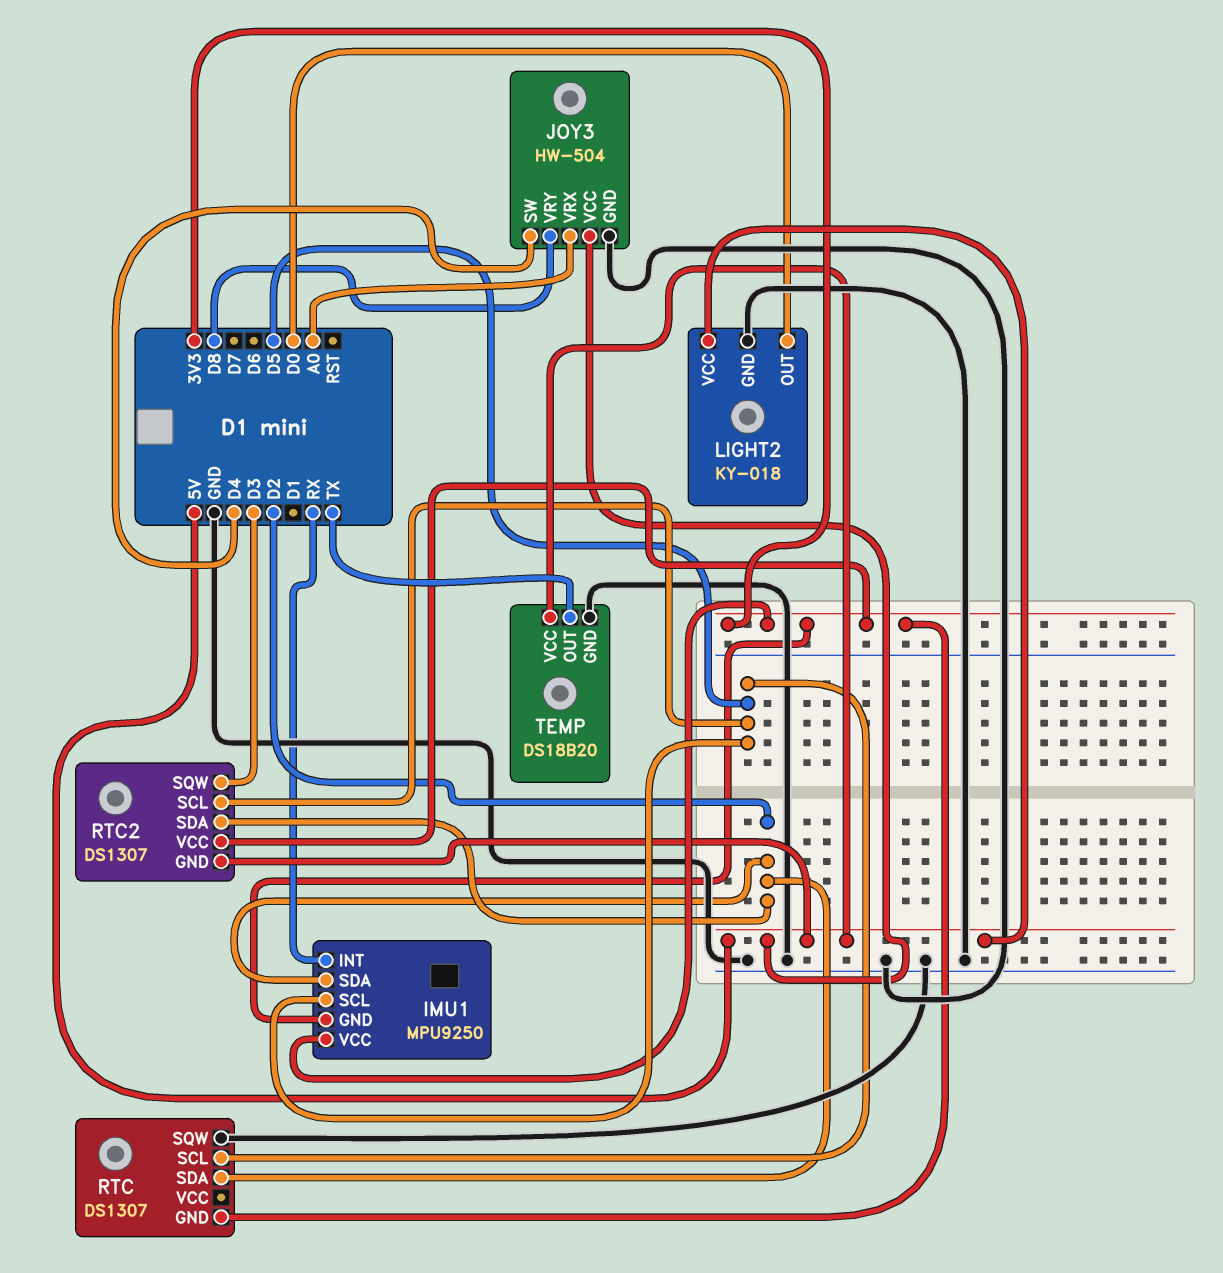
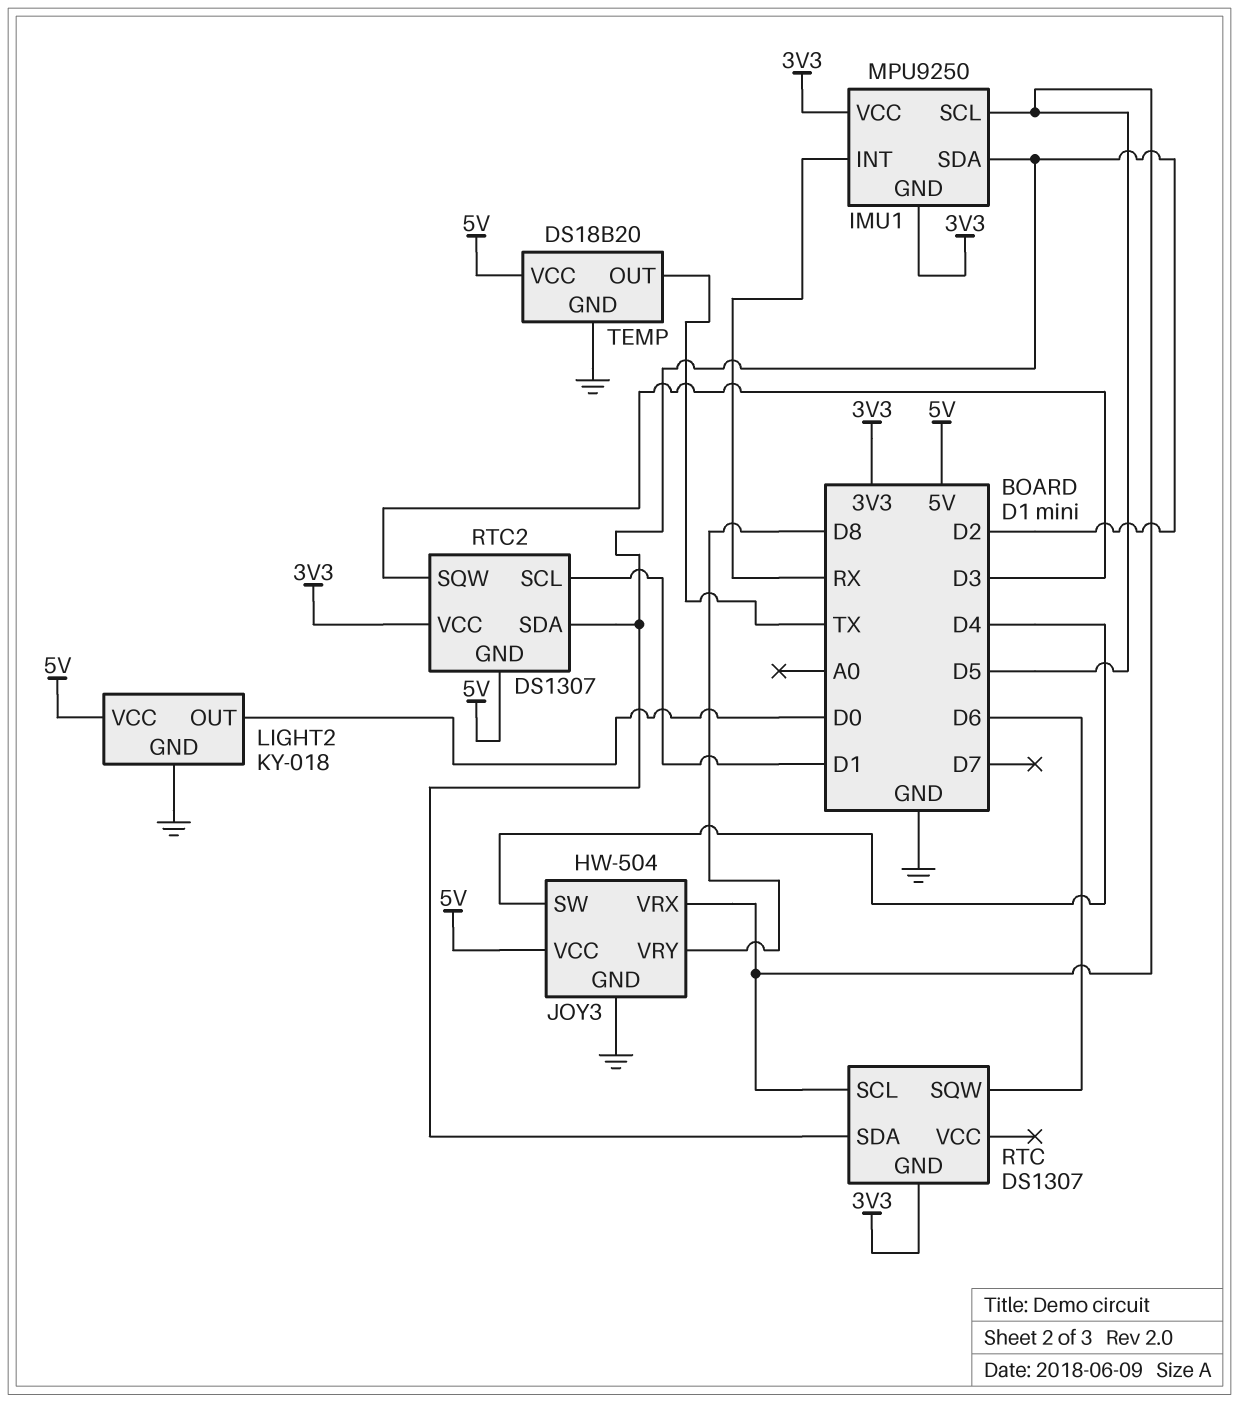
JOY3 pin VRX: A0 -> D5
RTC pin SQW: GND -> D6
RTC2 pin SCL: D5 -> D1

